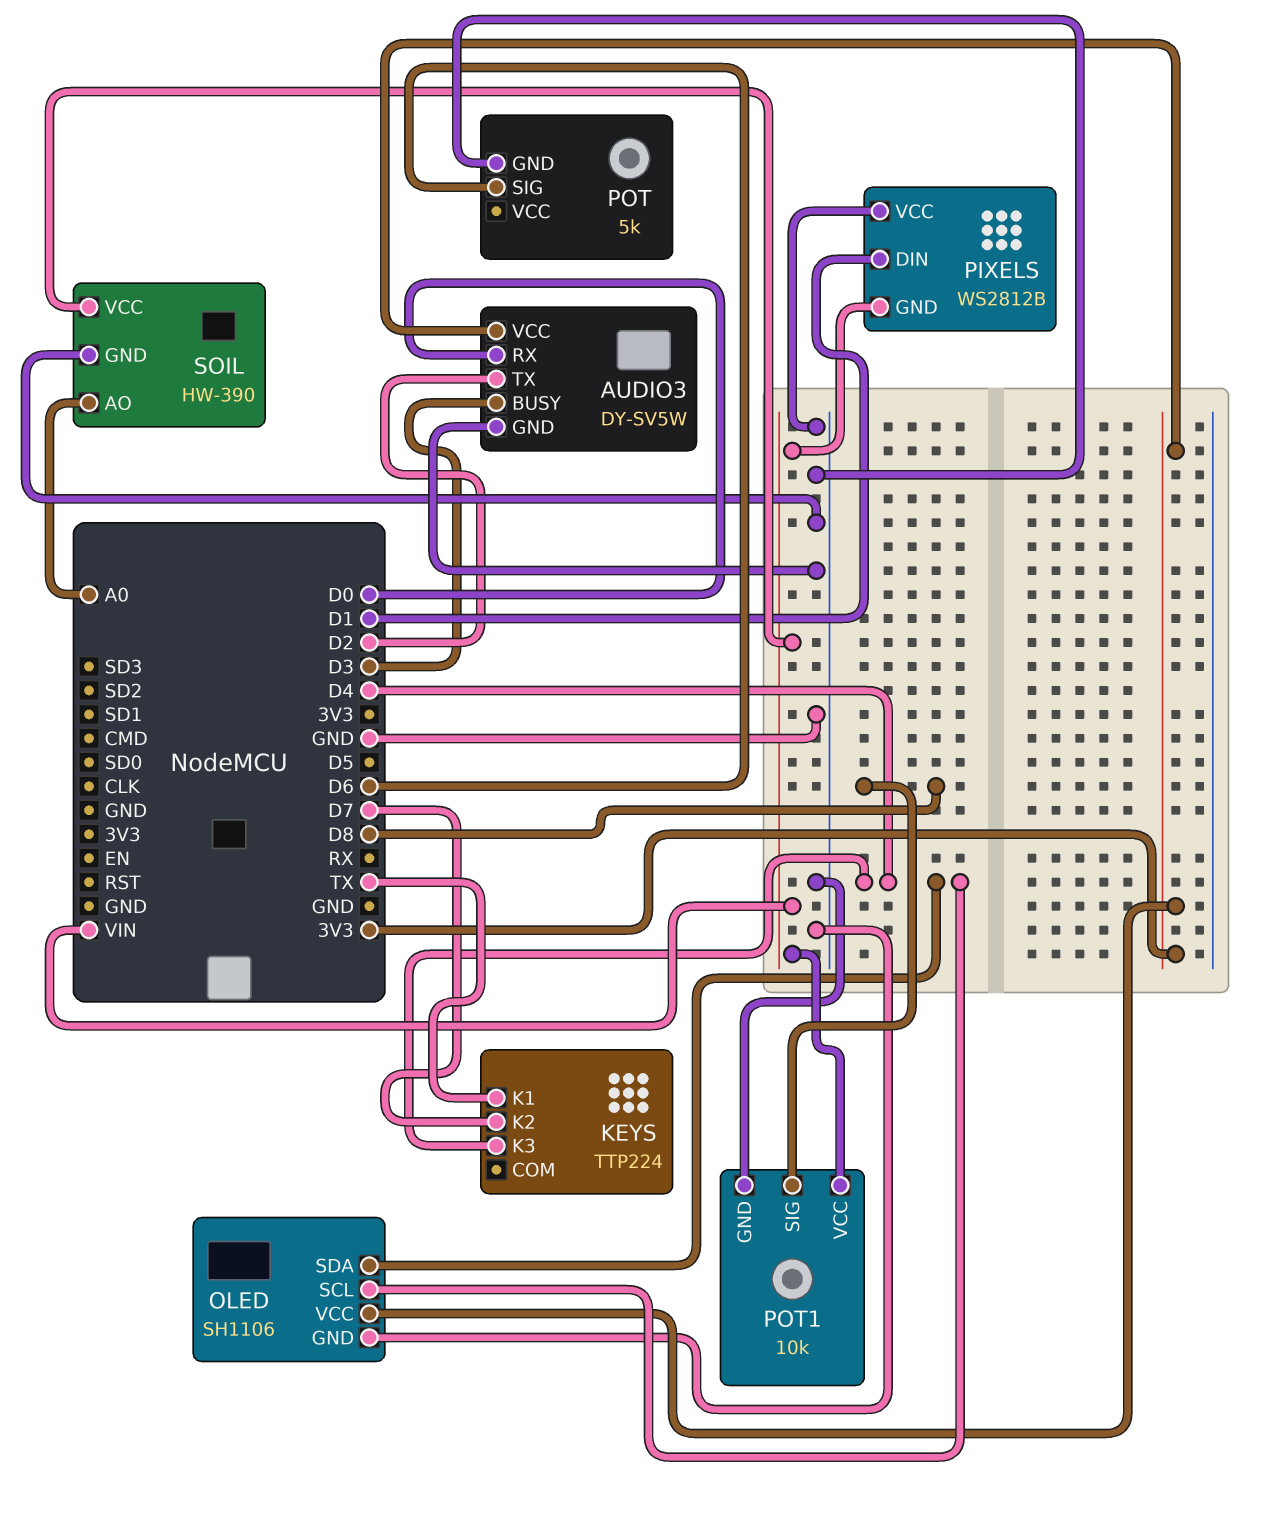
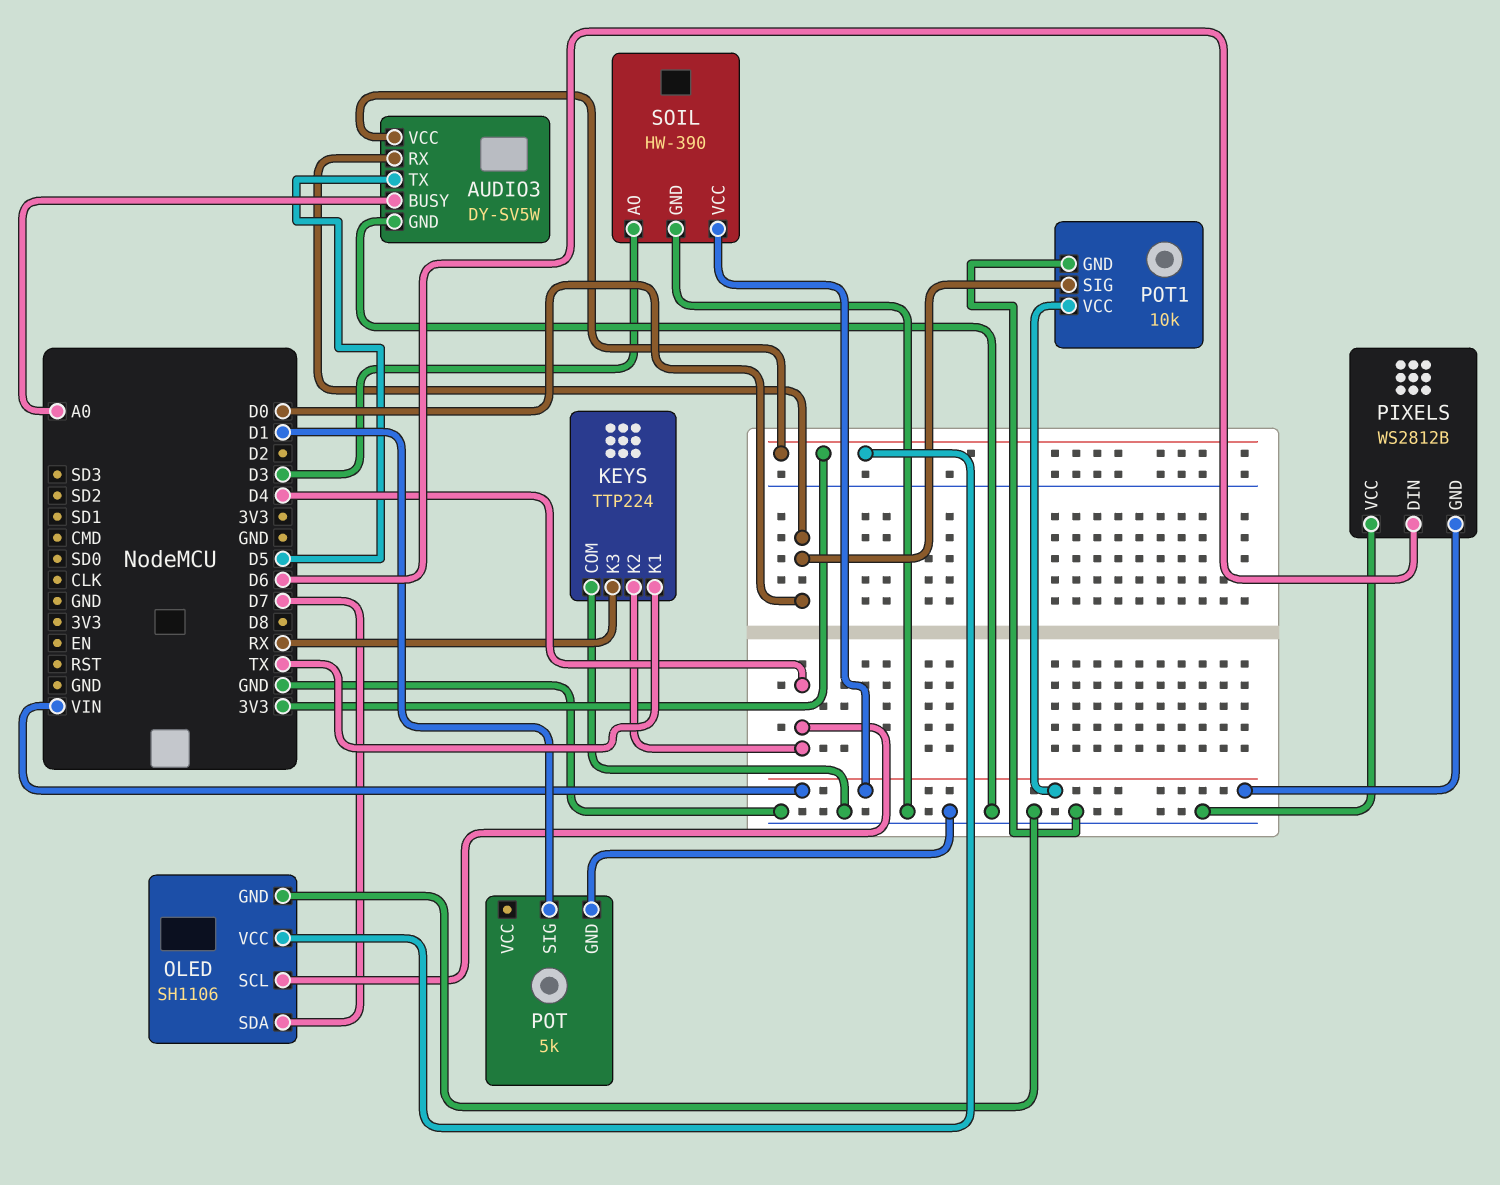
AUDIO3 pin BUSY: D3 -> A0
AUDIO3 pin TX: D2 -> D5
KEYS pin COM: none -> GND
KEYS pin K2: D7 -> D4
KEYS pin K3: D4 -> RX
OLED pin SDA: D4 -> D7
PIXELS pin DIN: D1 -> D6
POT pin SIG: D6 -> D1
POT1 pin SIG: D8 -> D0
SOIL pin AO: A0 -> D3

